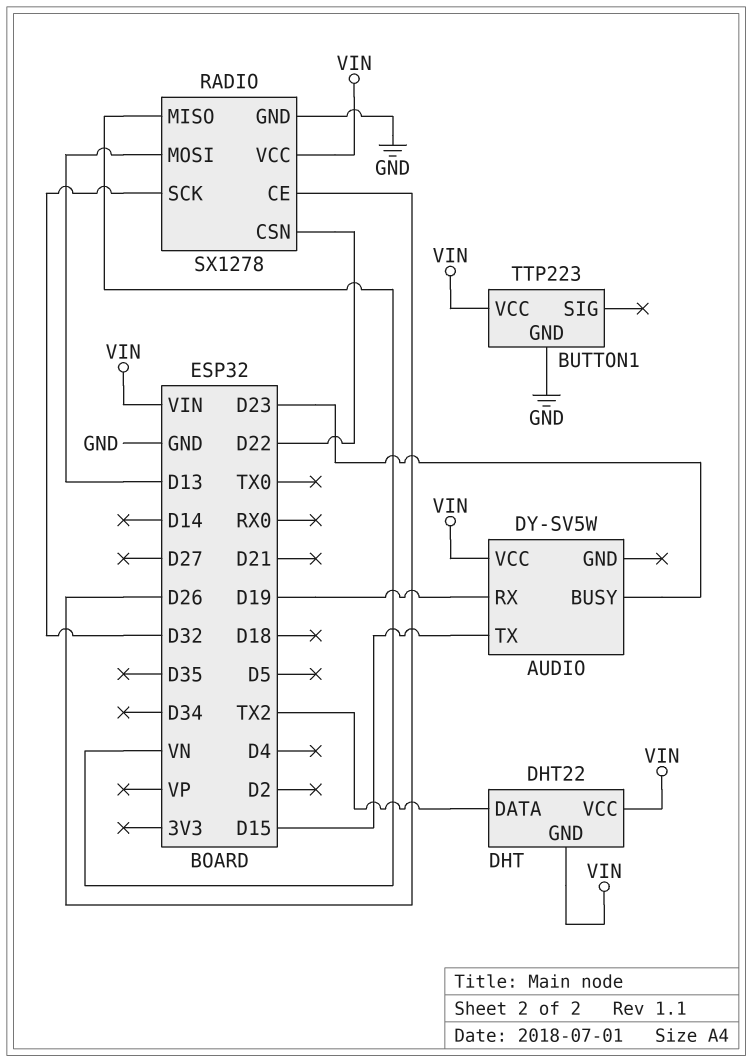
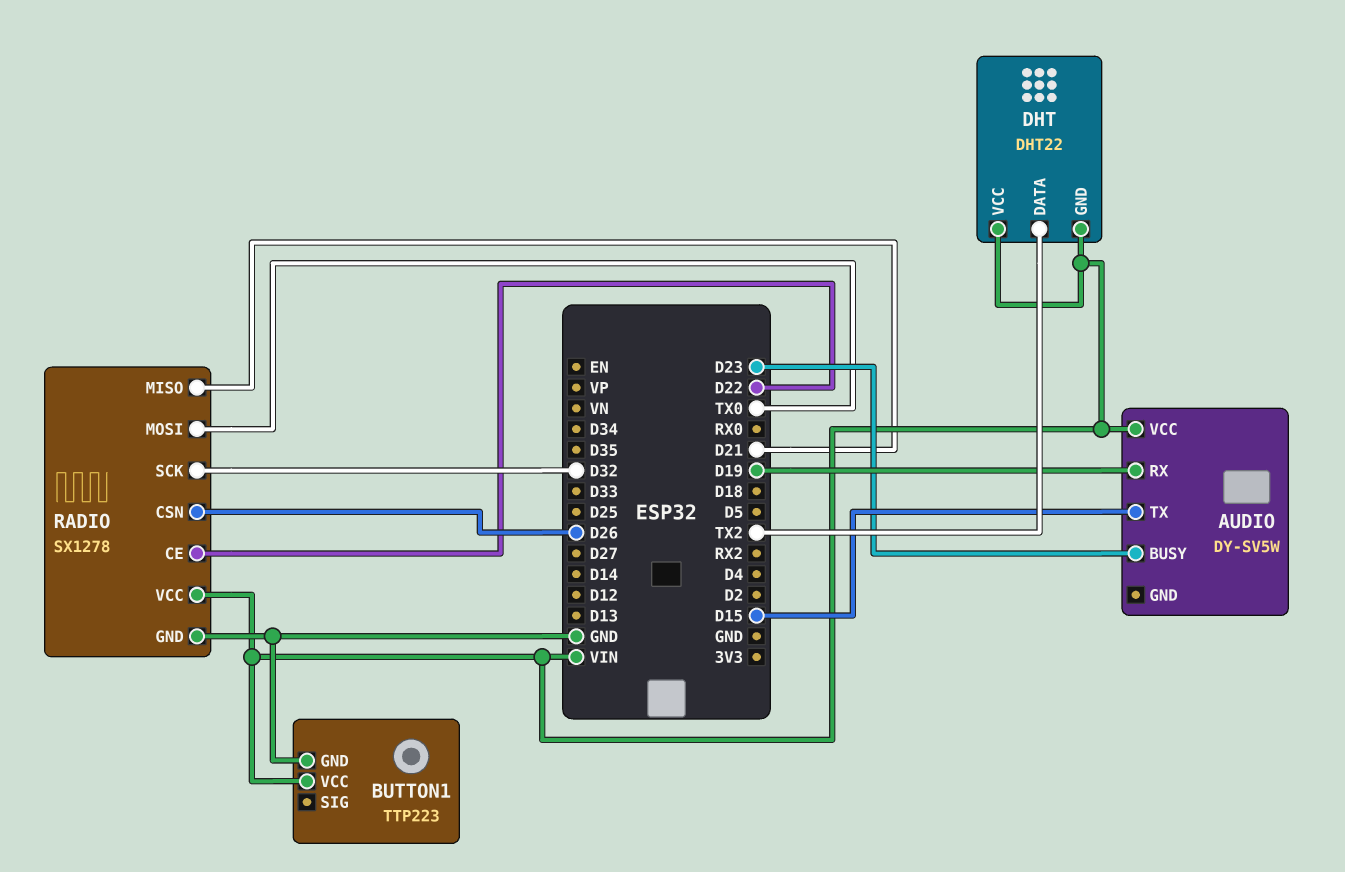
RADIO pin CE: D26 -> D22
RADIO pin CSN: D22 -> D26
RADIO pin MISO: VN -> D21
RADIO pin MOSI: D13 -> TX0

